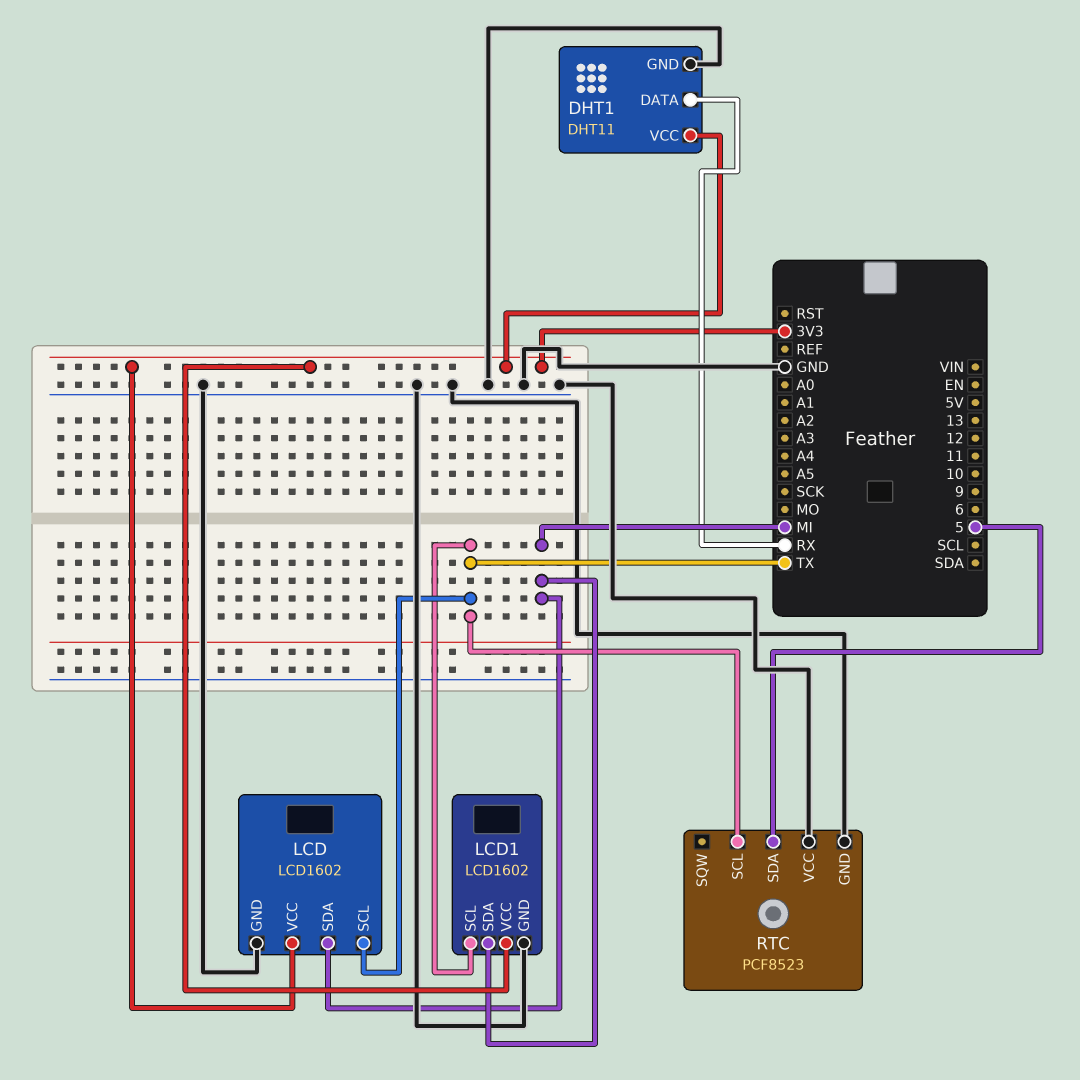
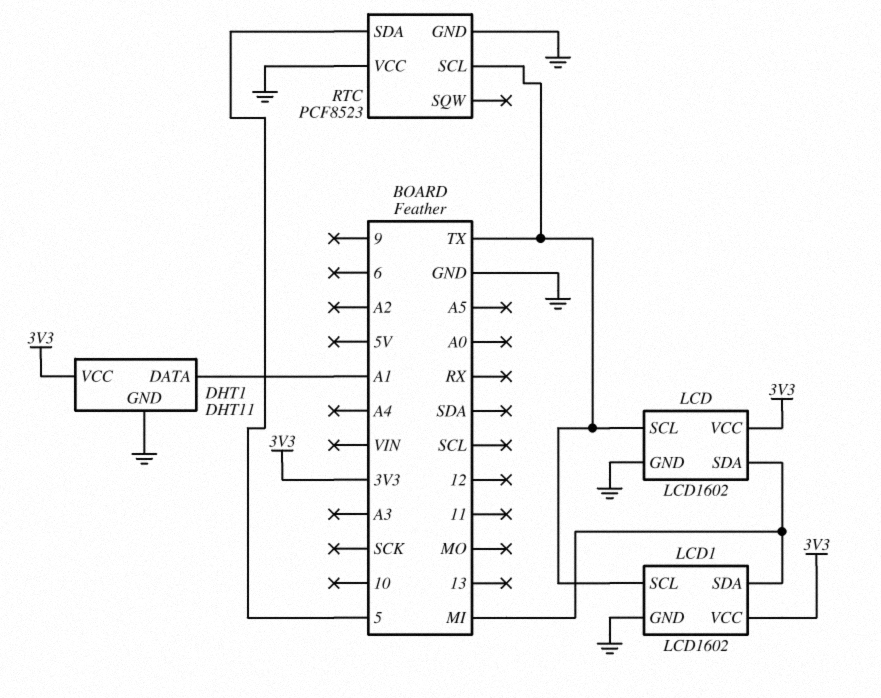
DHT1 pin DATA: RX -> A1

